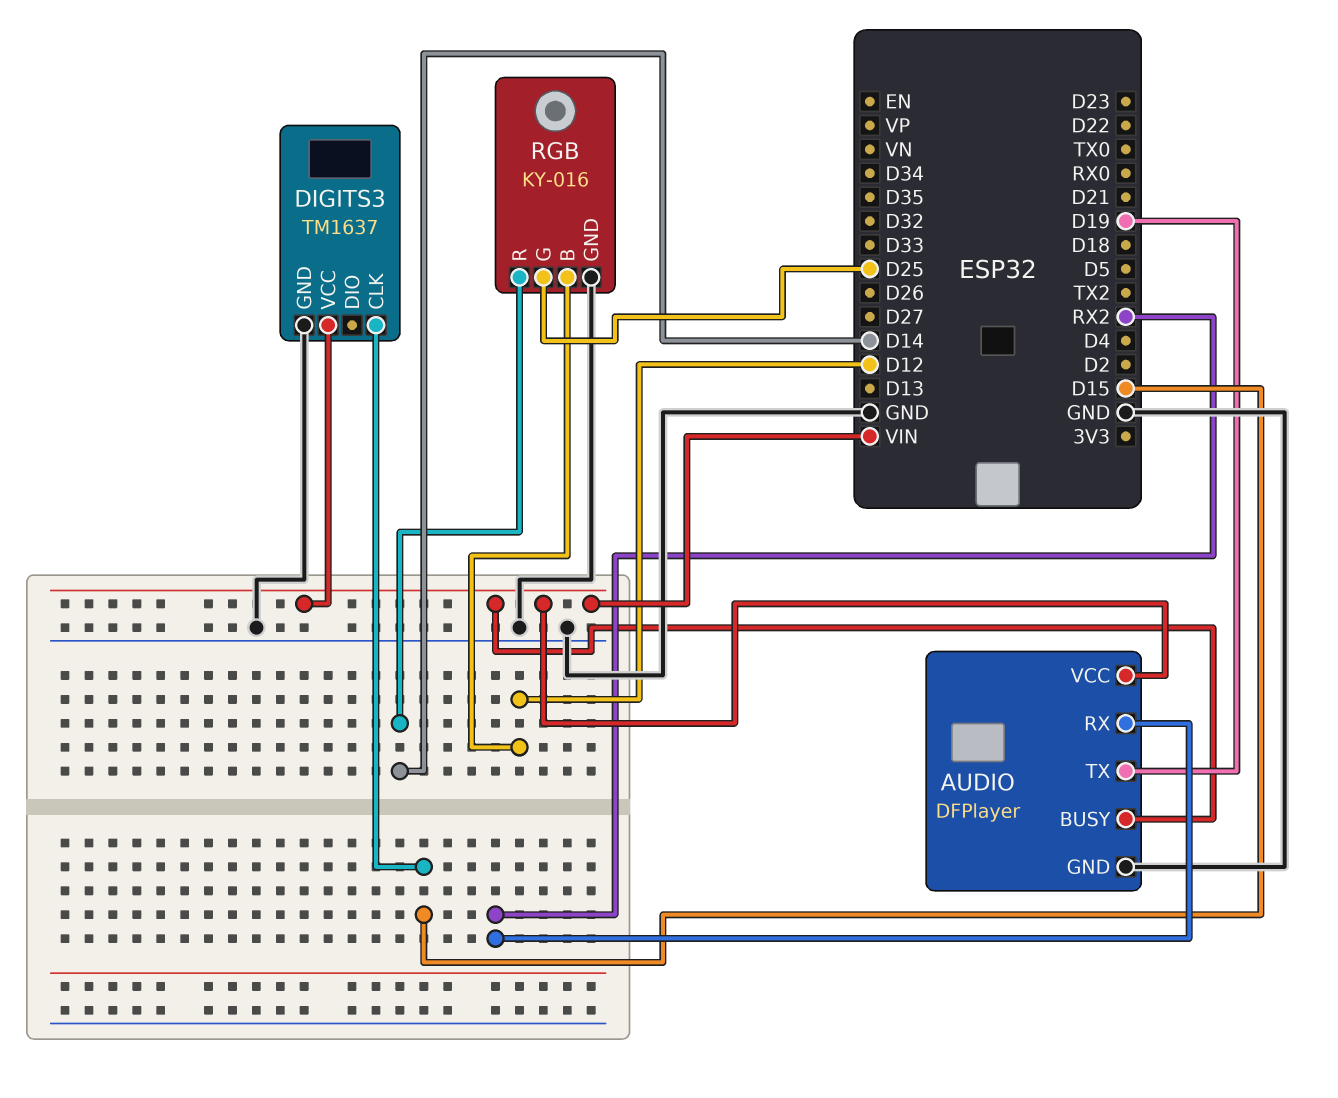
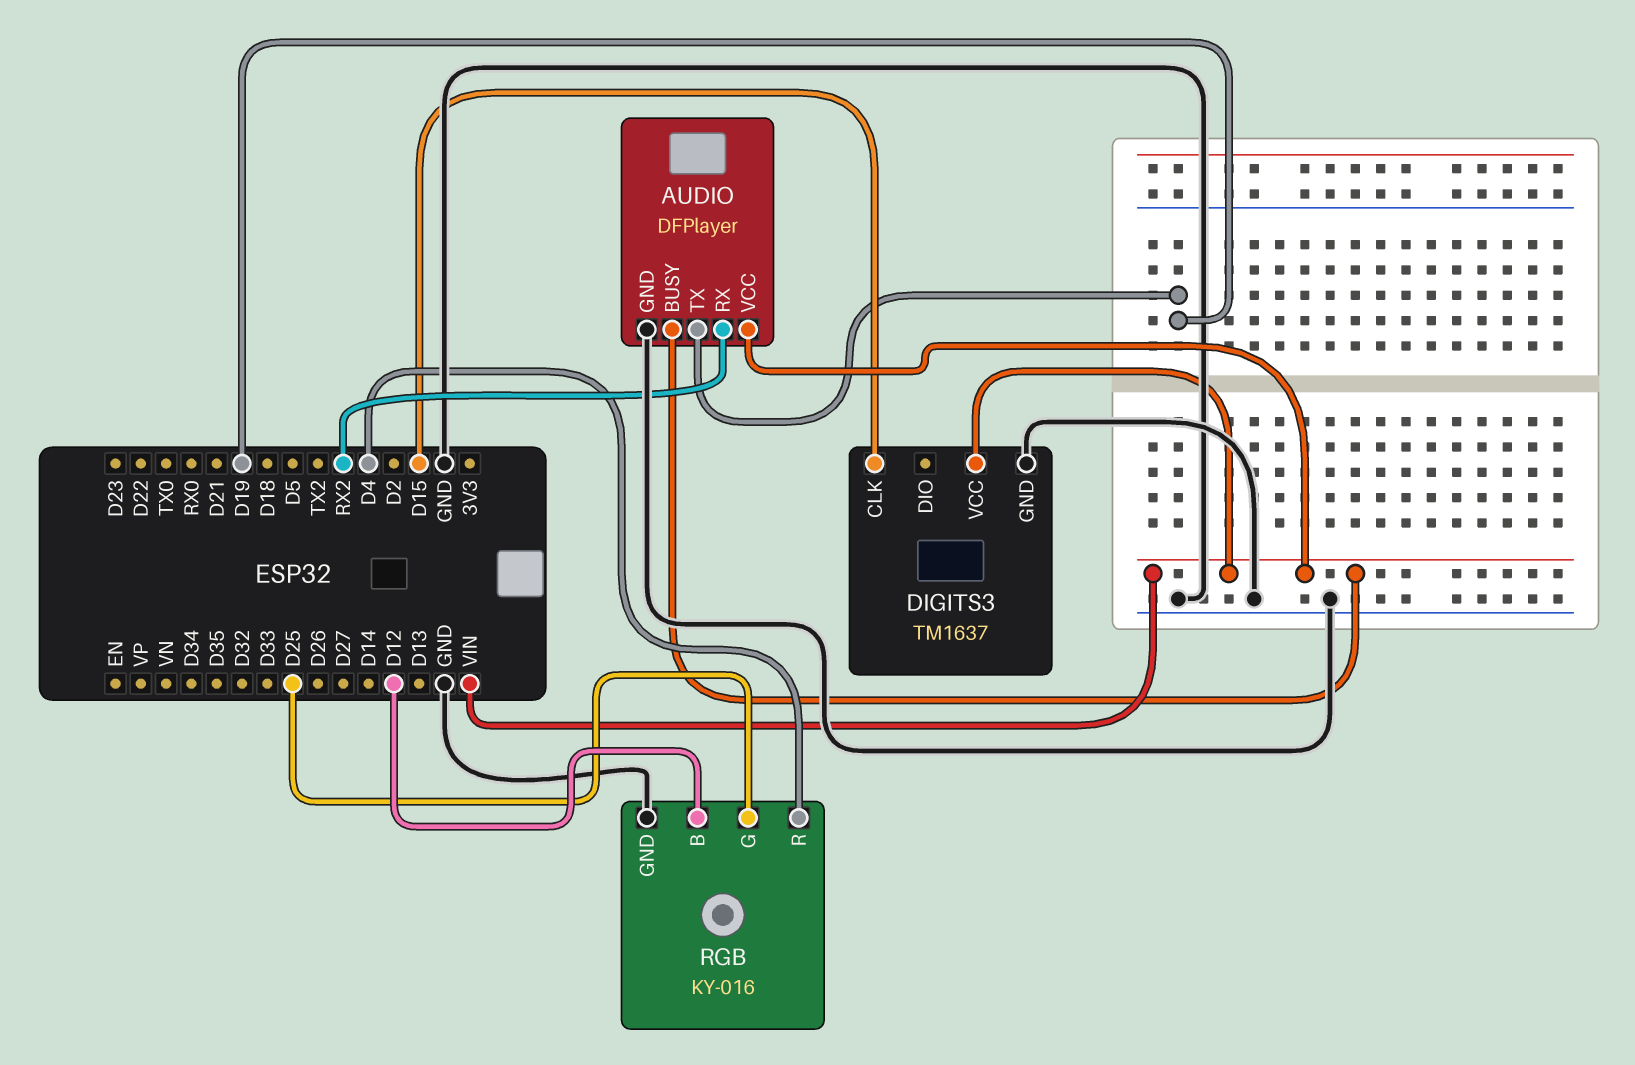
RGB pin R: D14 -> D4

